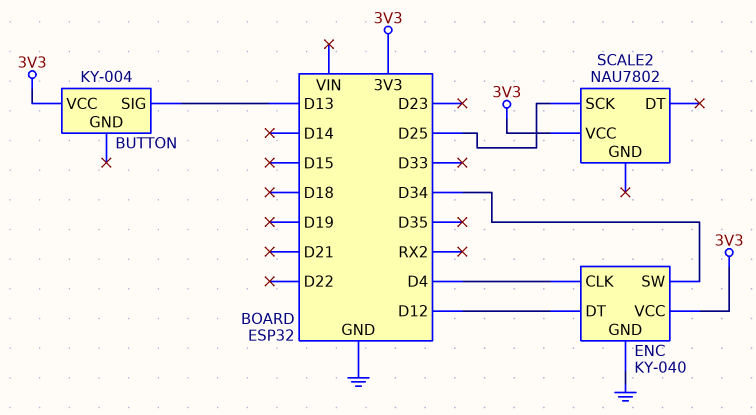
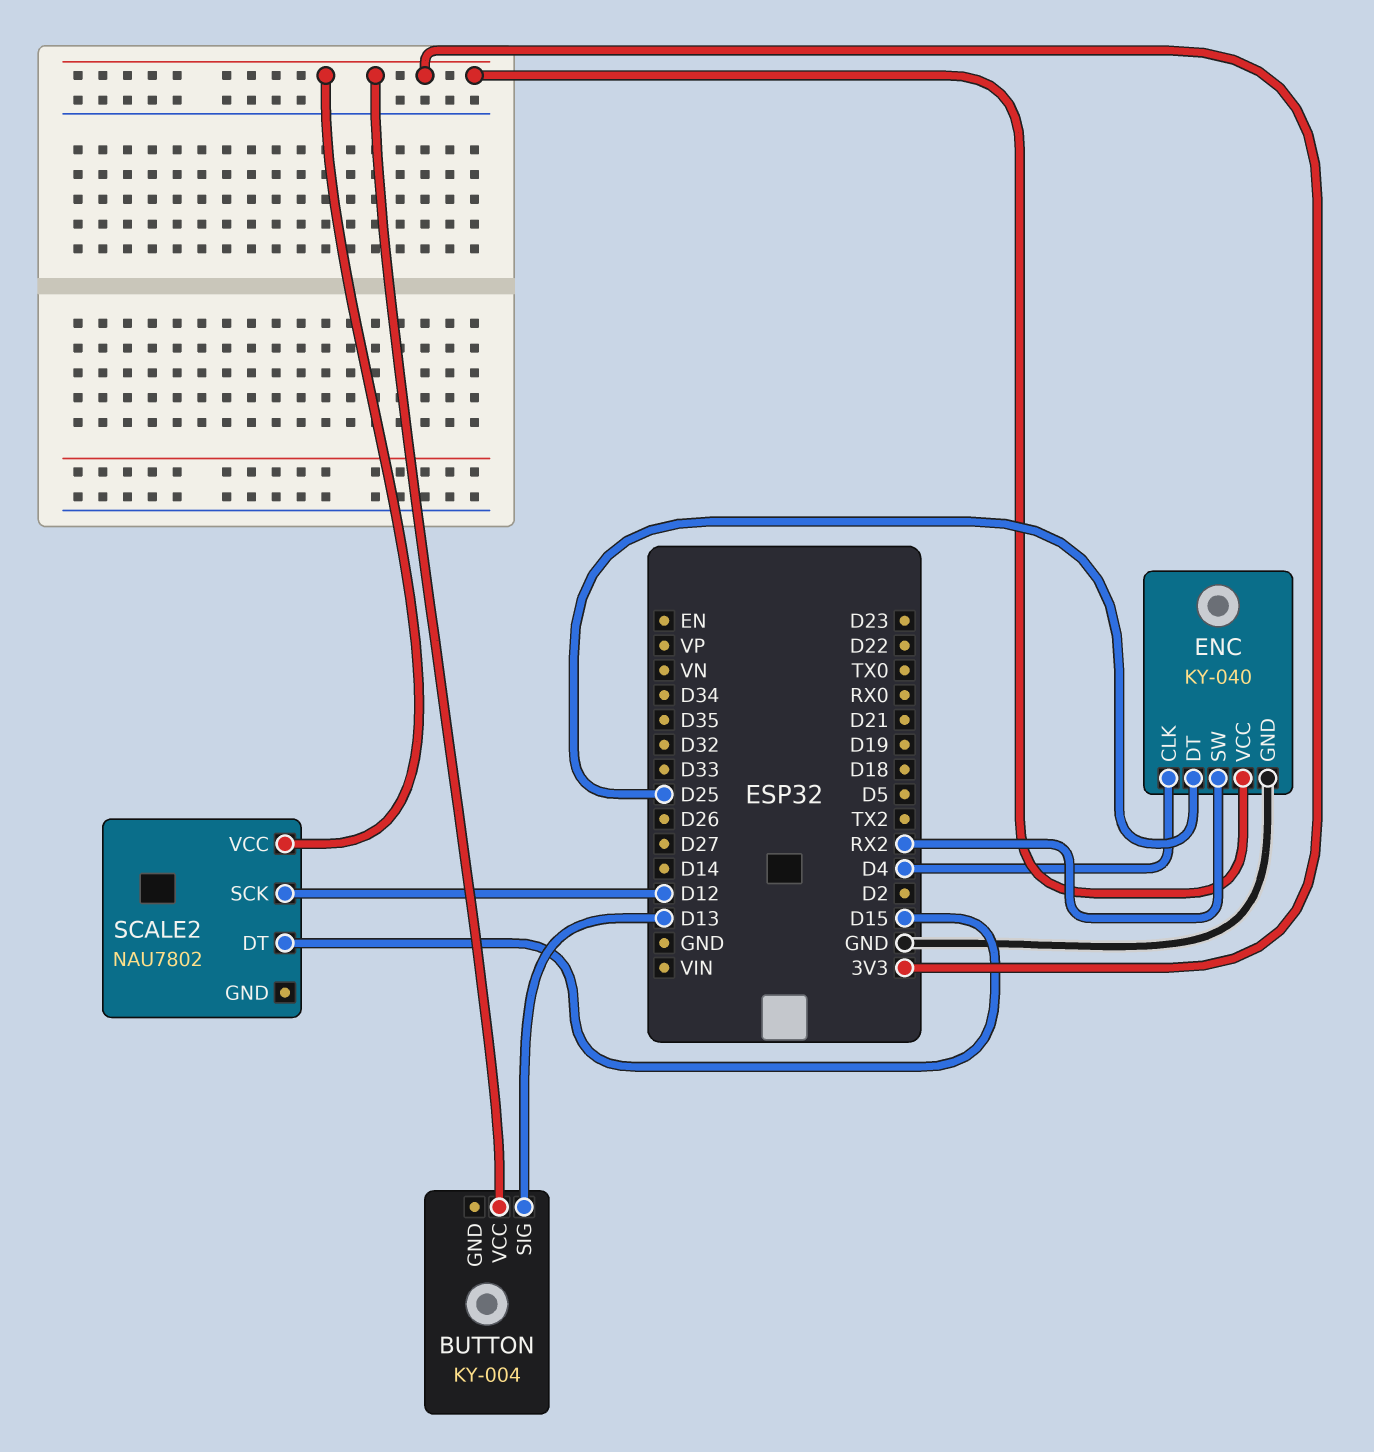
ENC pin DT: D12 -> D25
ENC pin SW: D34 -> RX2
SCALE2 pin DT: none -> D15
SCALE2 pin SCK: D25 -> D12

